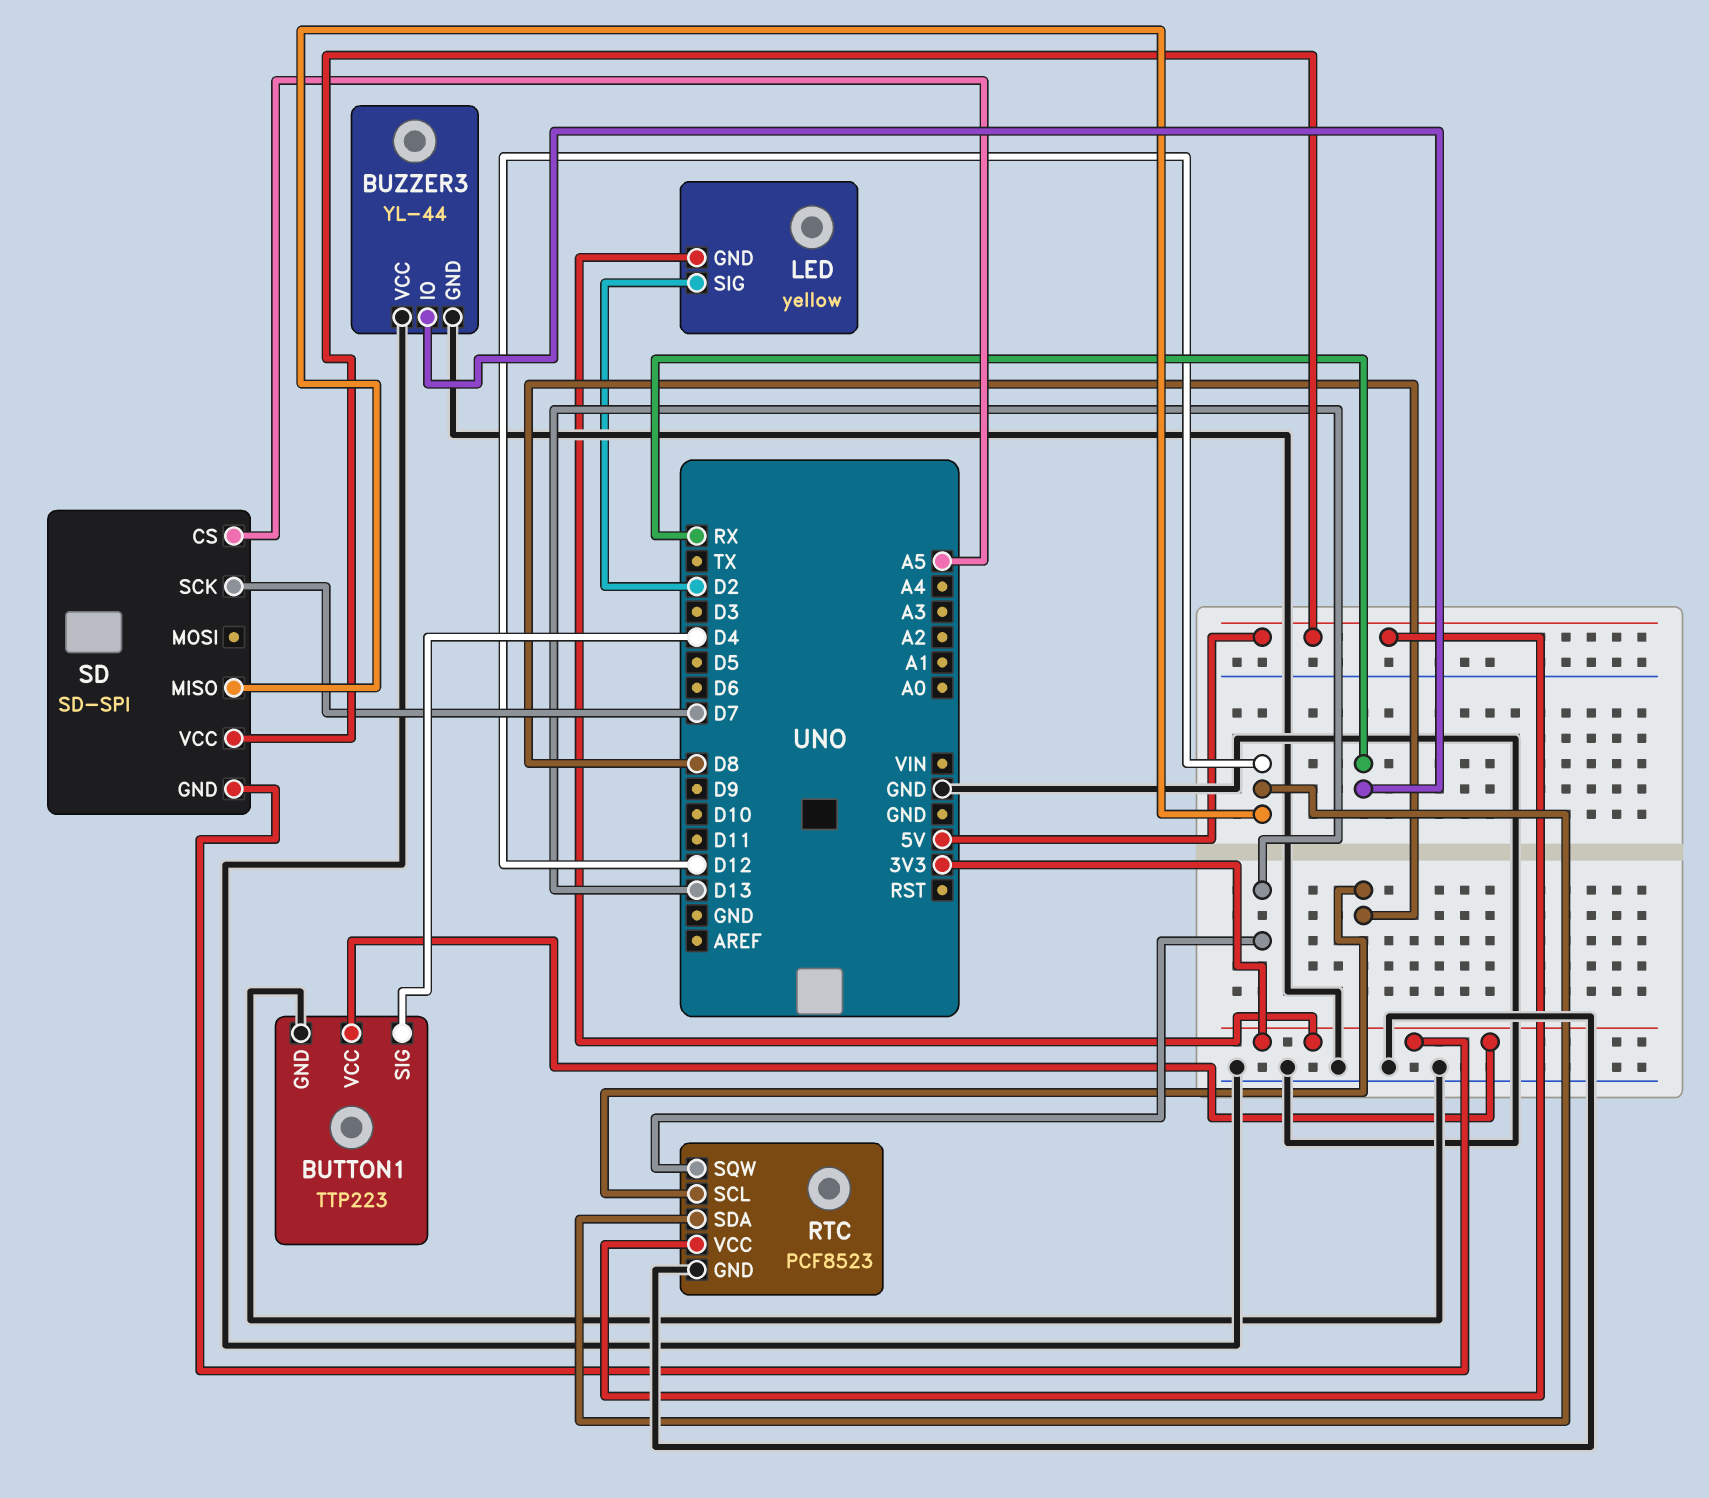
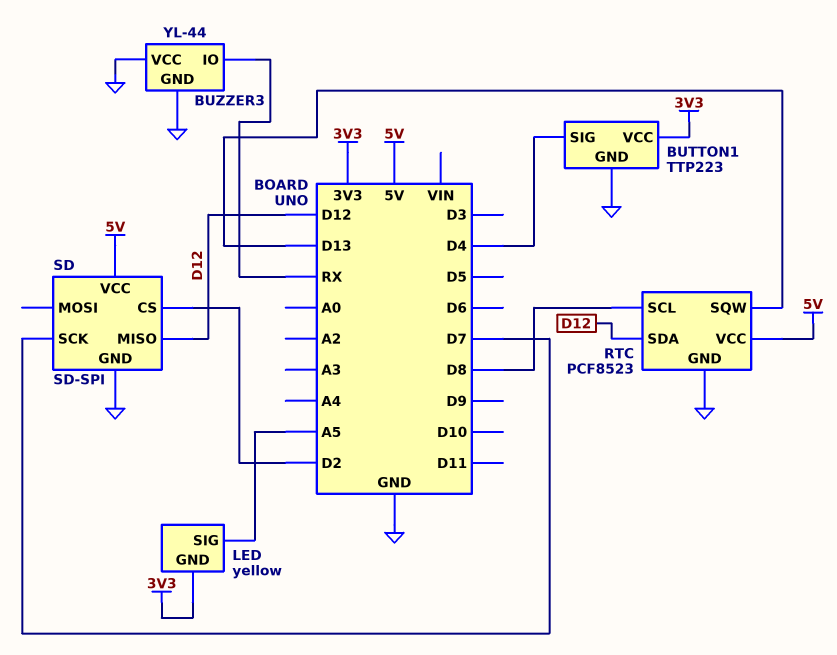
LED pin SIG: D2 -> A5
SD pin CS: A5 -> D2
SD pin GND: 3V3 -> GND

